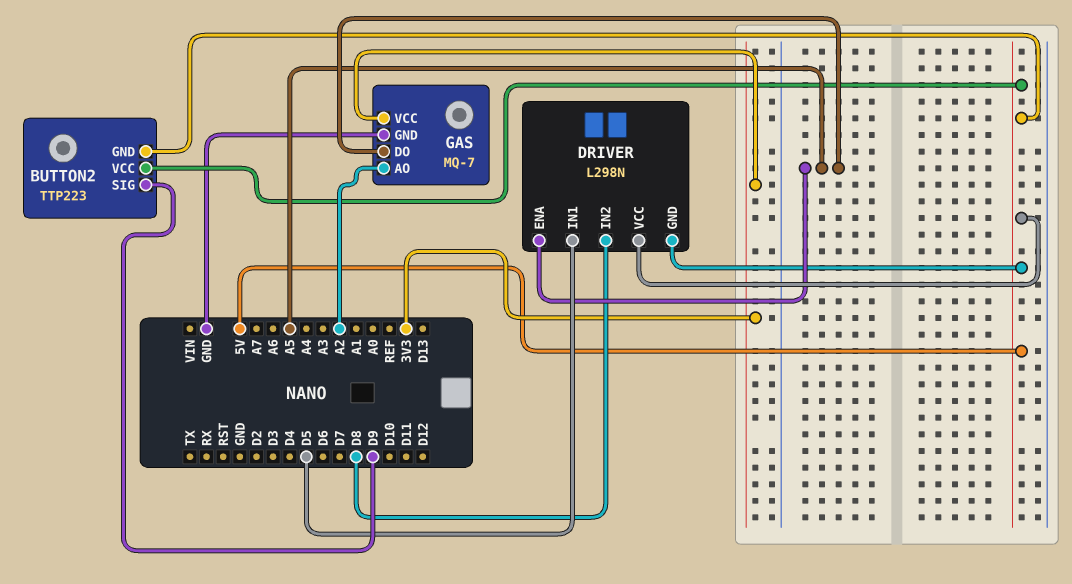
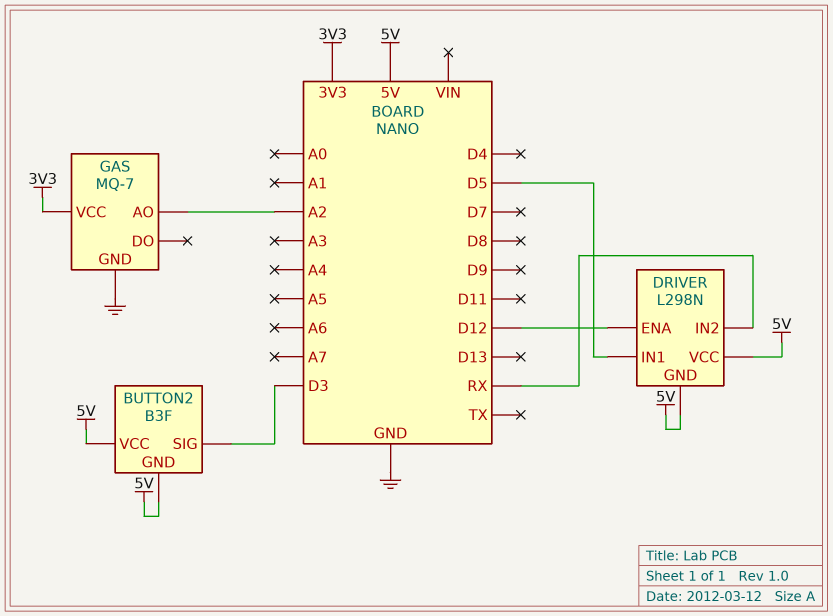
BUTTON2: TTP223 -> B3F
BUTTON2 pin SIG: D9 -> D3
DRIVER pin ENA: A5 -> D12
DRIVER pin IN2: D8 -> RX
GAS pin DO: A5 -> none

